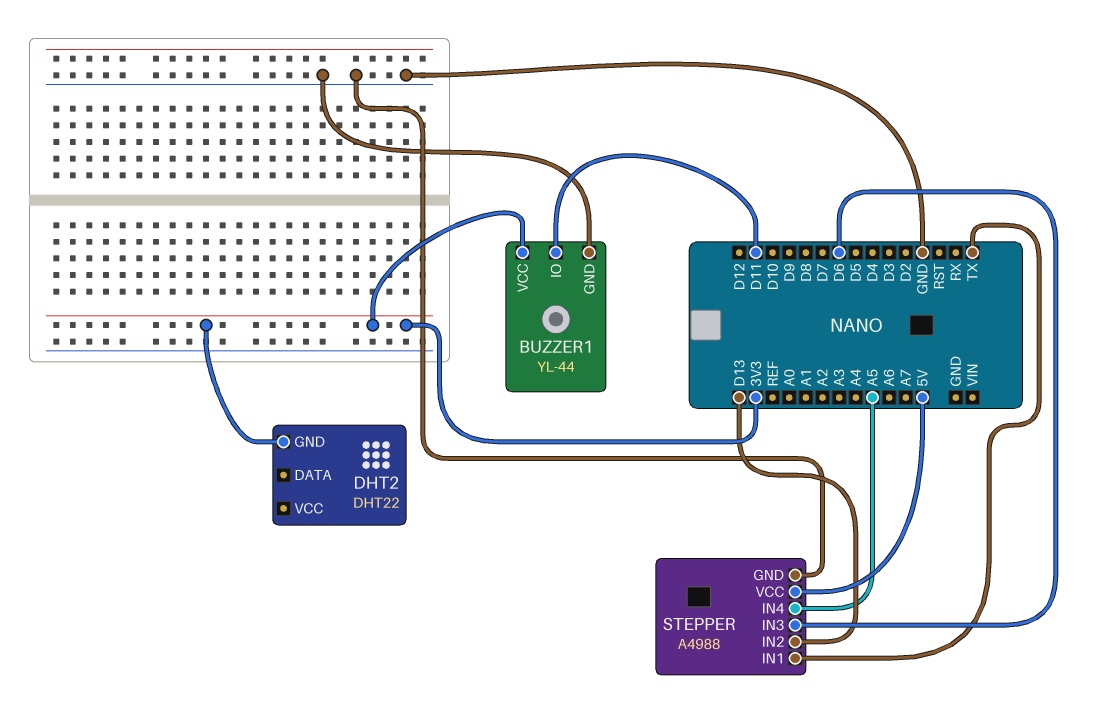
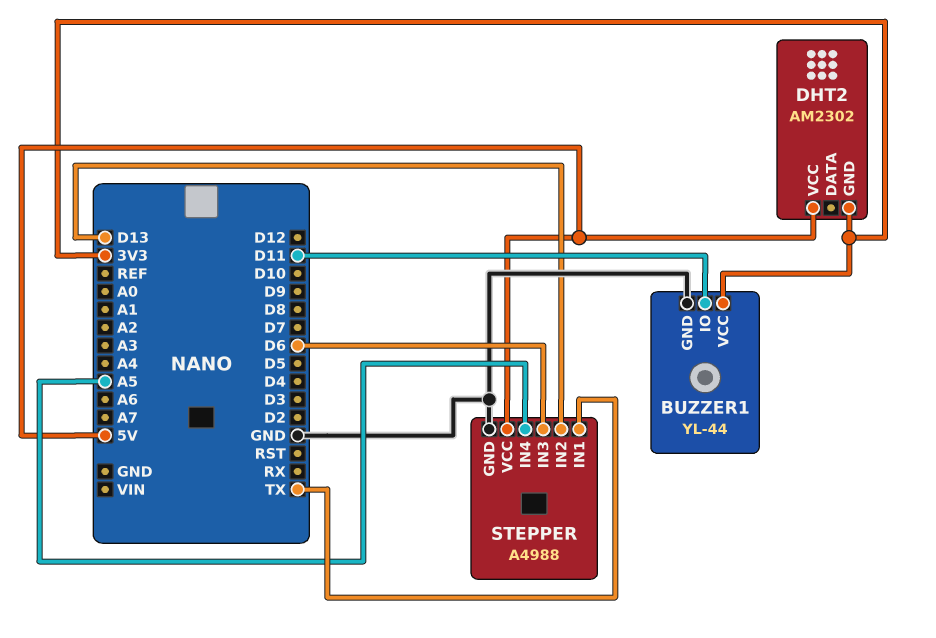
DHT2: DHT22 -> AM2302
DHT2 pin VCC: none -> 5V

